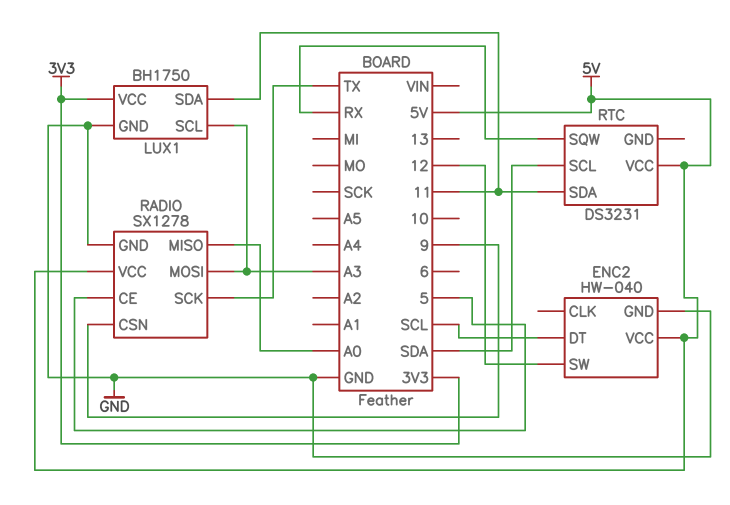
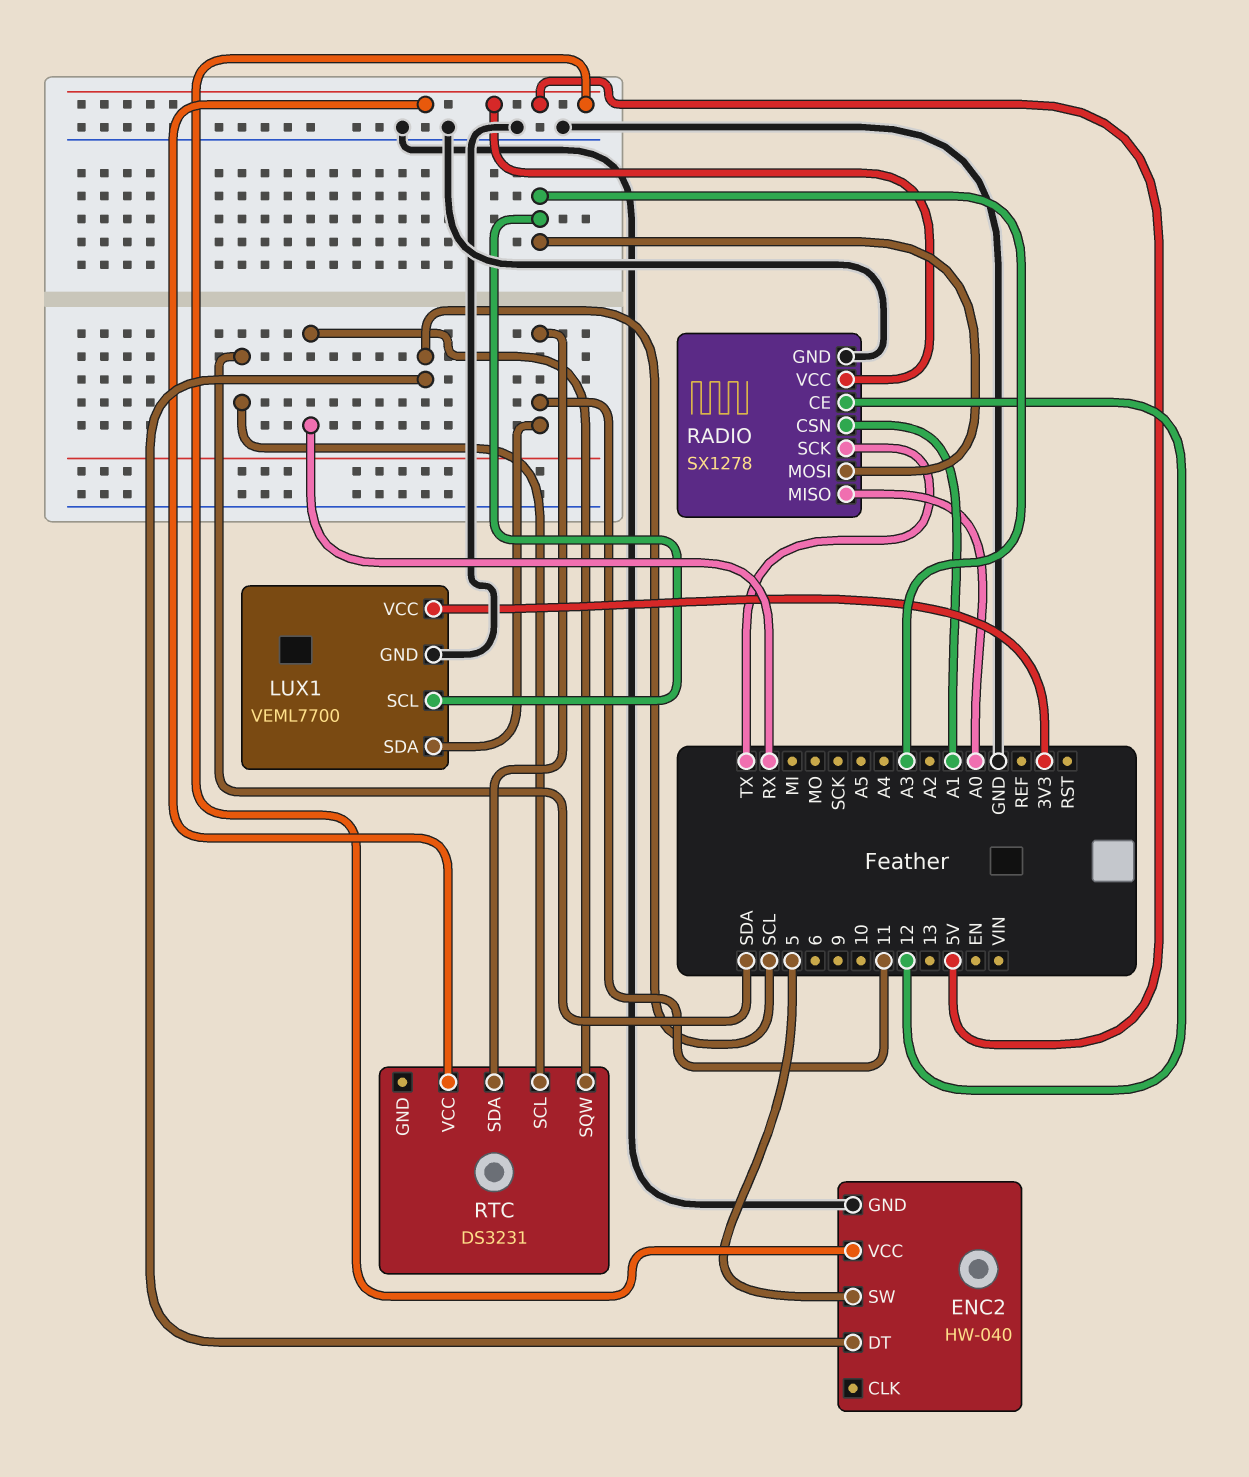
ENC2 pin SW: 12 -> 5
LUX1: BH1750 -> VEML7700
RADIO pin CE: 5 -> 12
RADIO pin CSN: 9 -> A1

